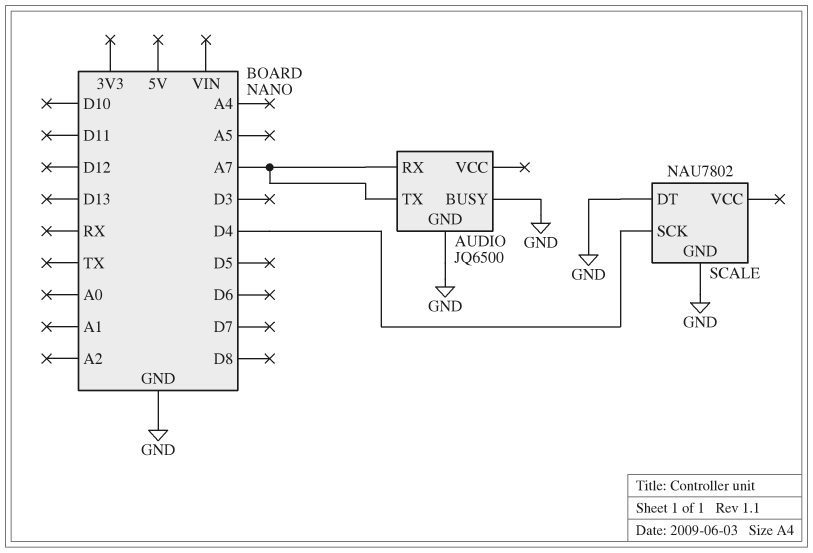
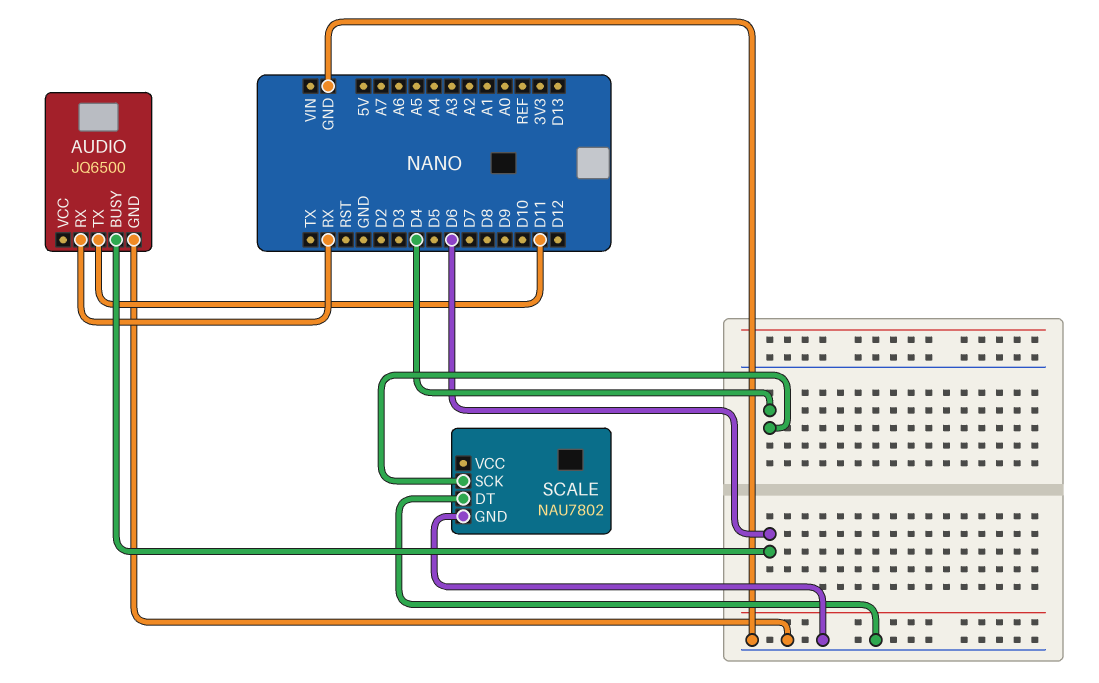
AUDIO pin BUSY: GND -> D6
AUDIO pin RX: A7 -> RX
AUDIO pin TX: A7 -> D11

